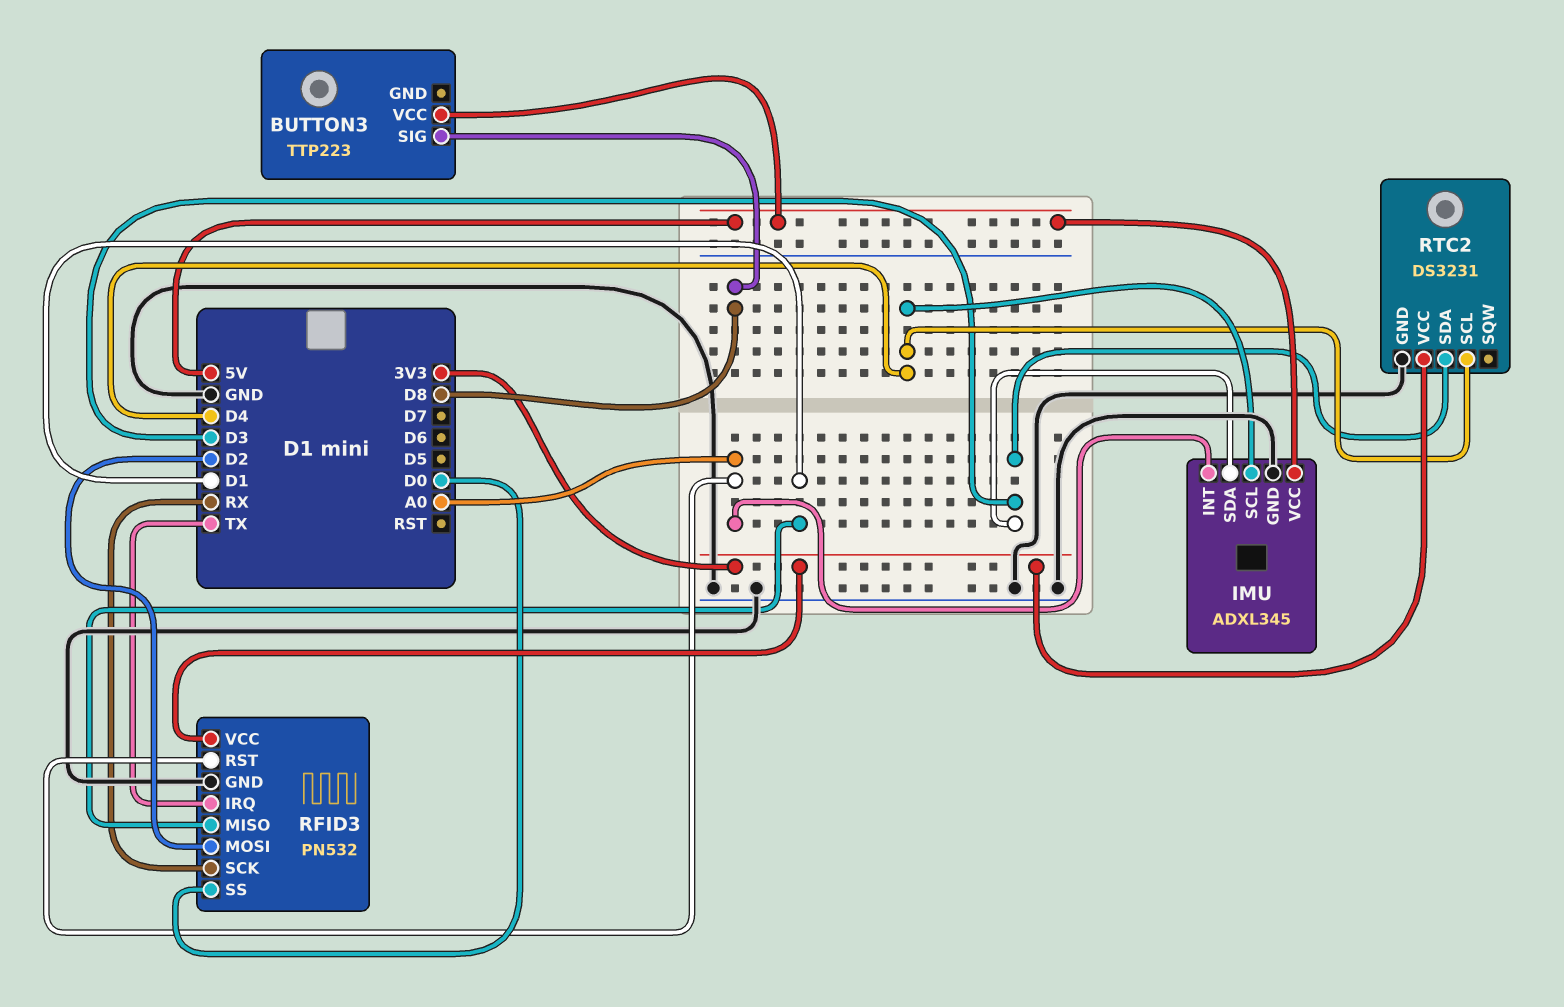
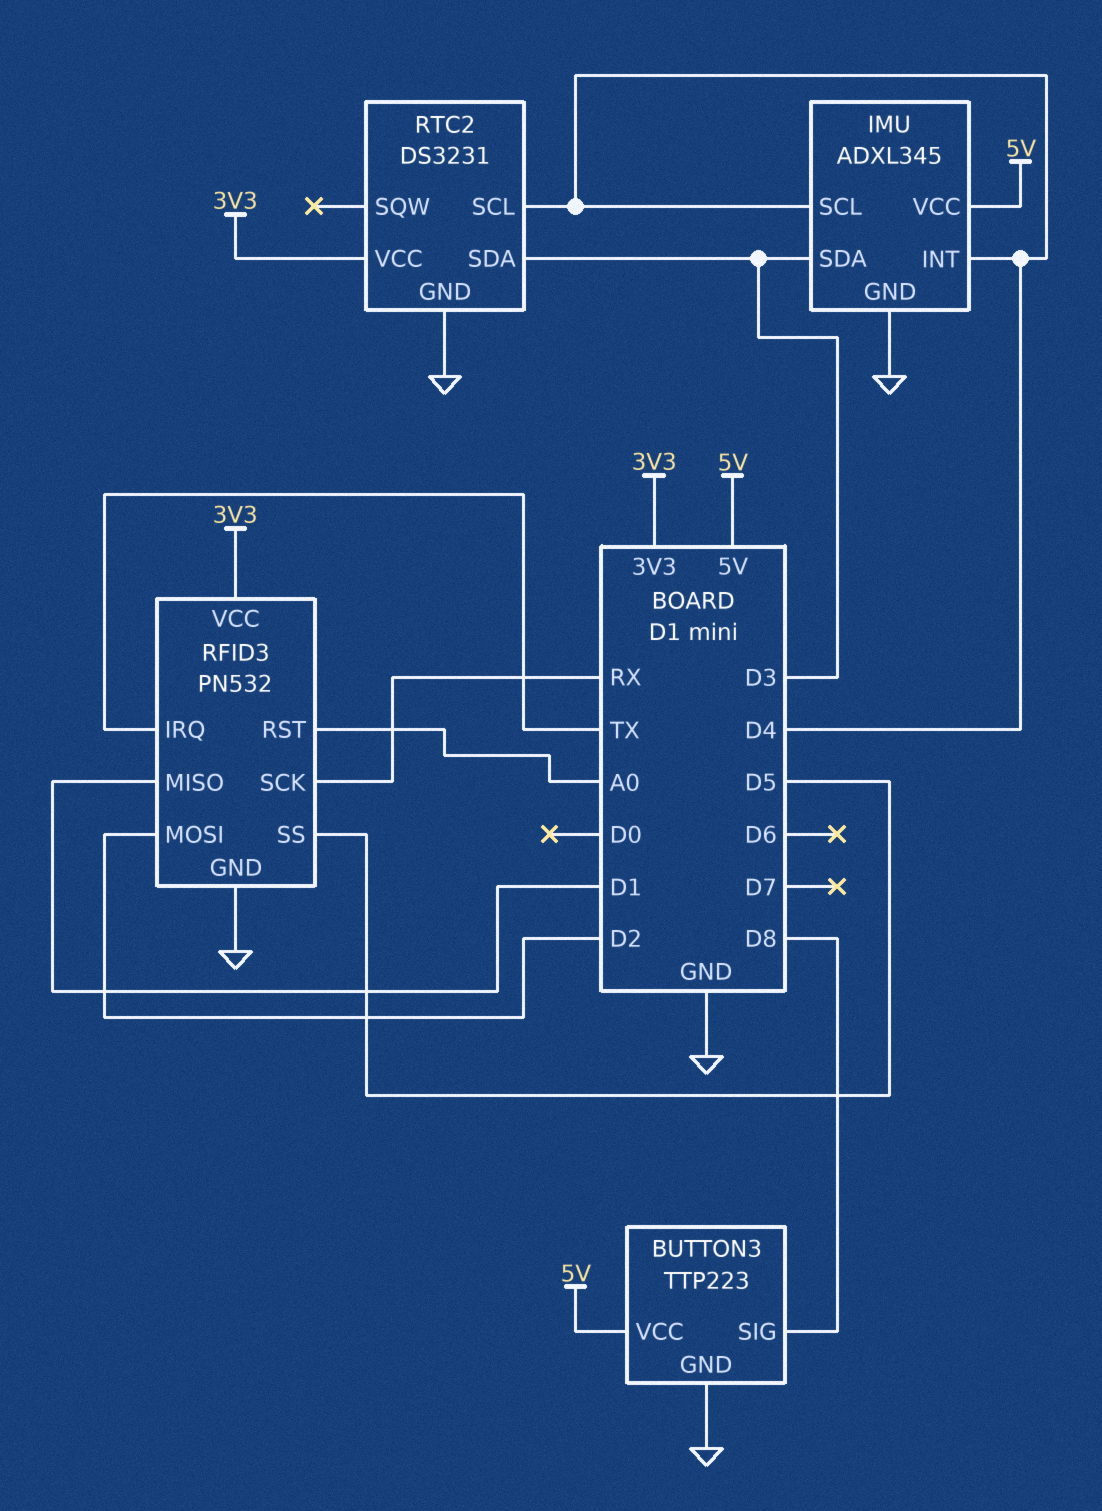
BUTTON3 pin GND: none -> GND
IMU pin INT: A0 -> D4
RFID3 pin SS: D0 -> D5

